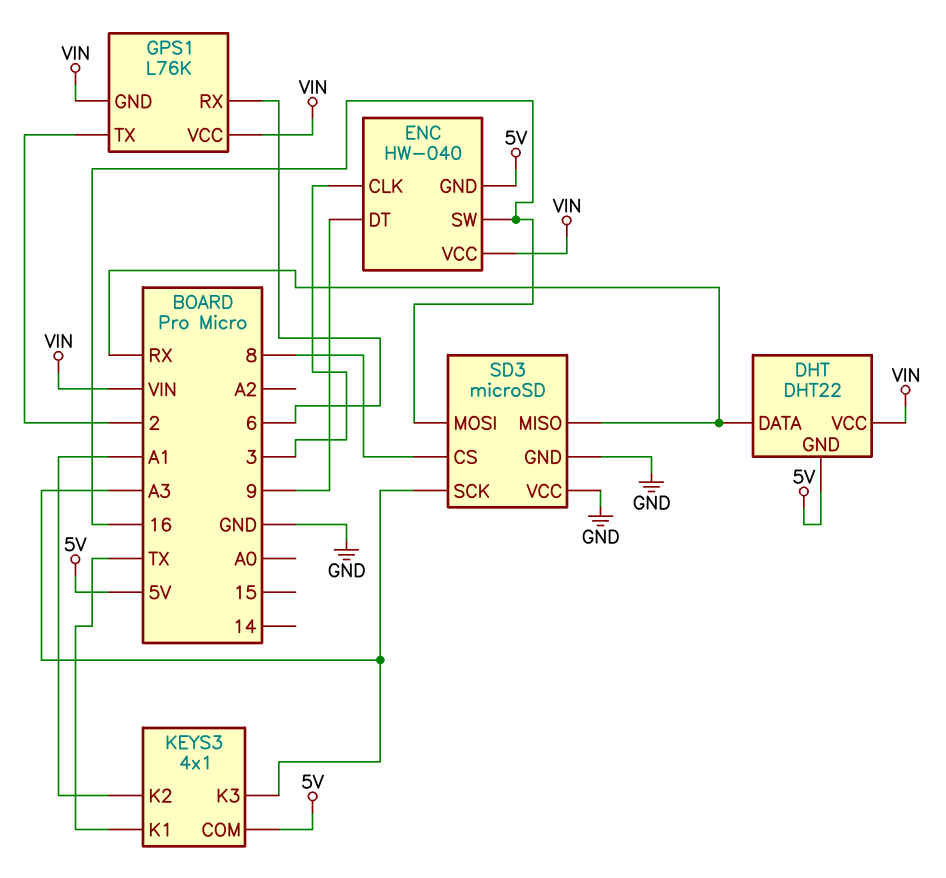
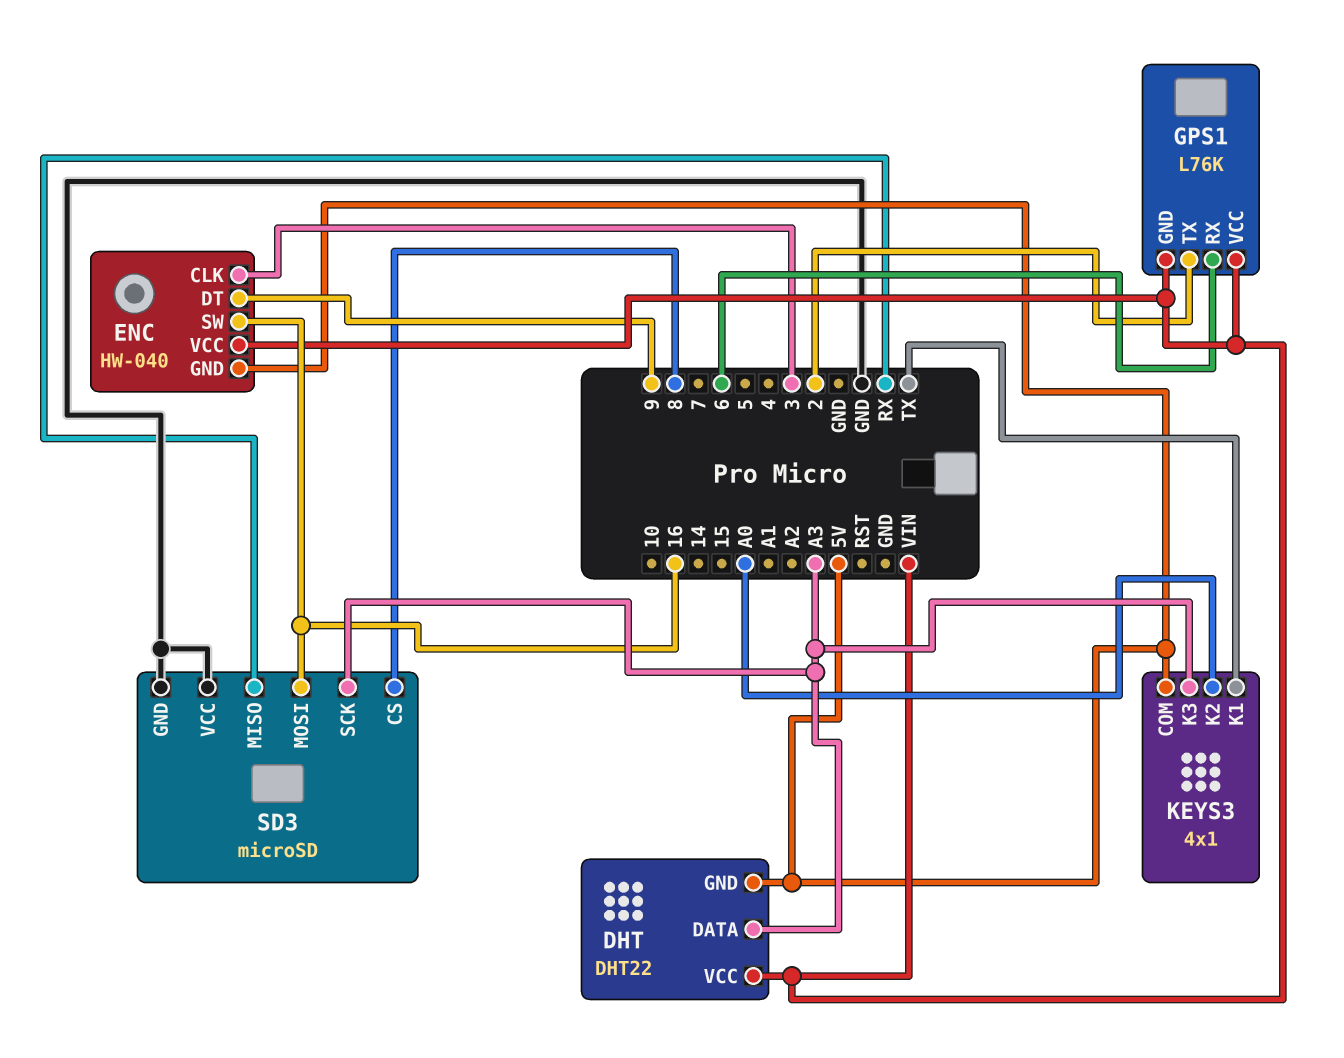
DHT pin DATA: RX -> A3
KEYS3 pin K2: A1 -> A0

